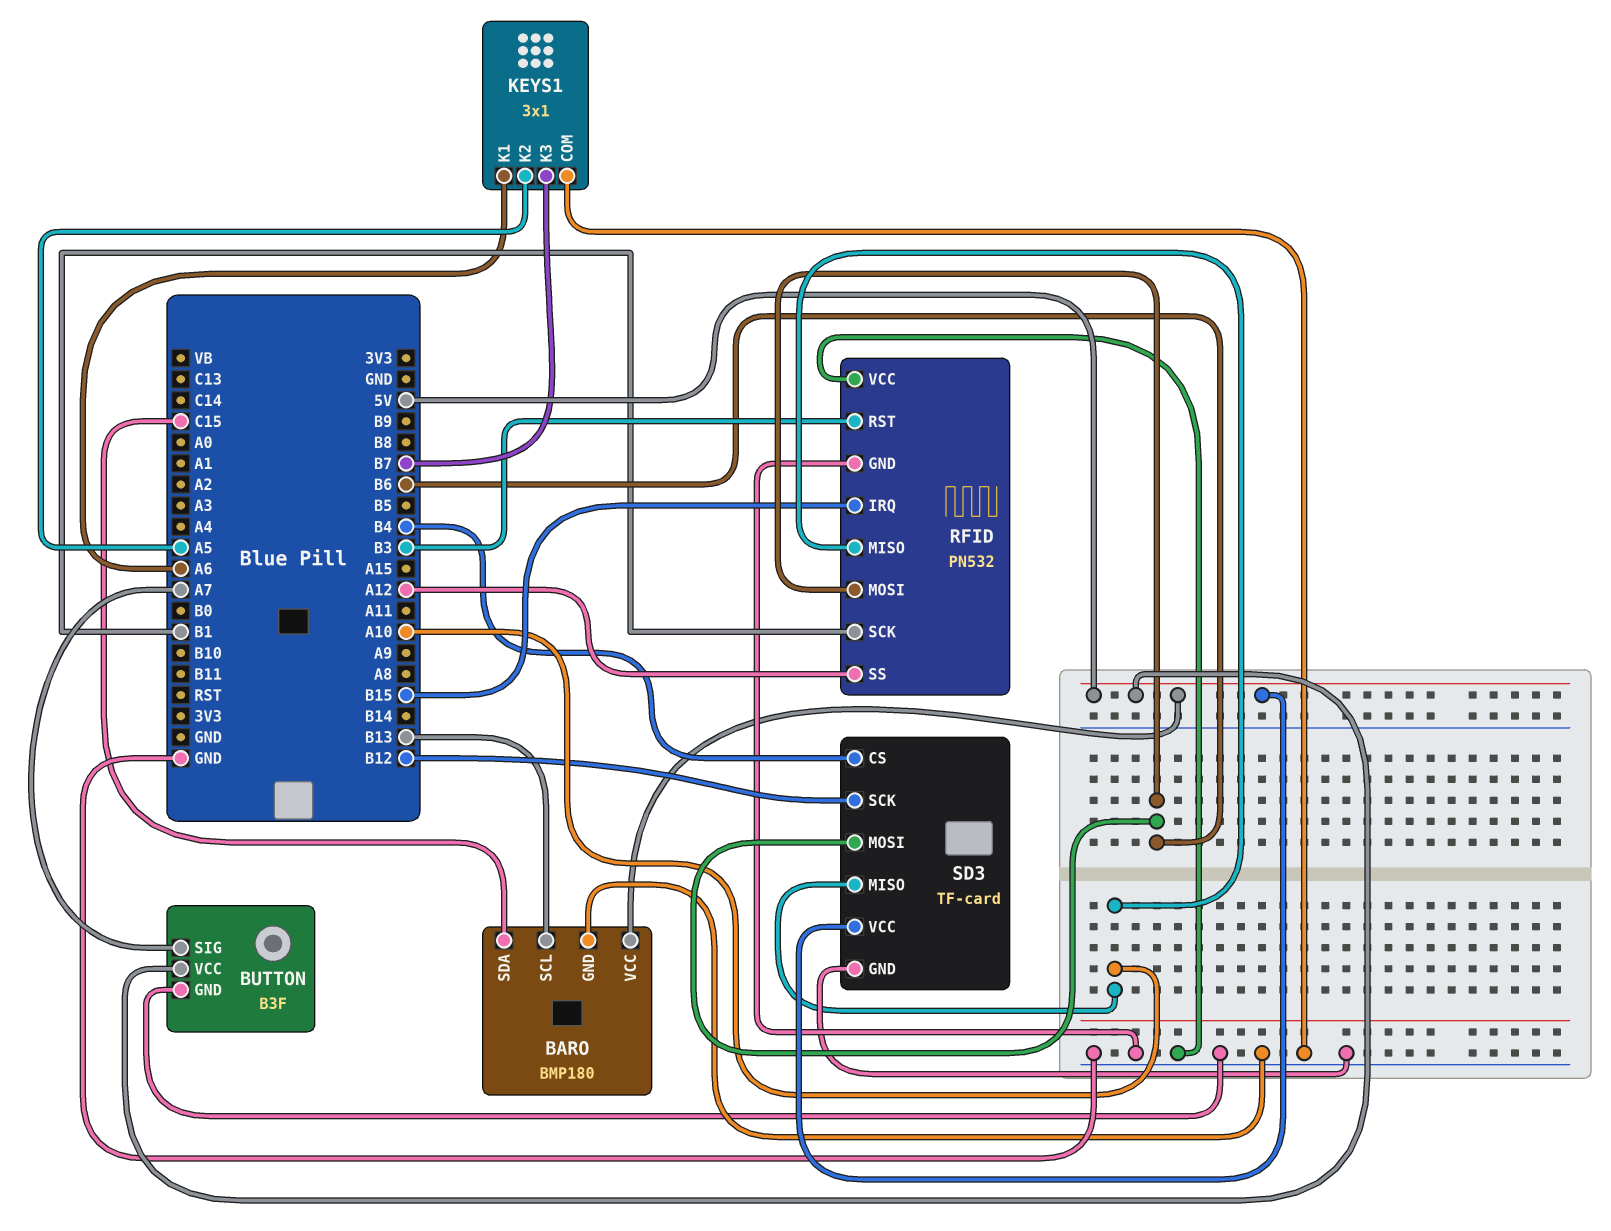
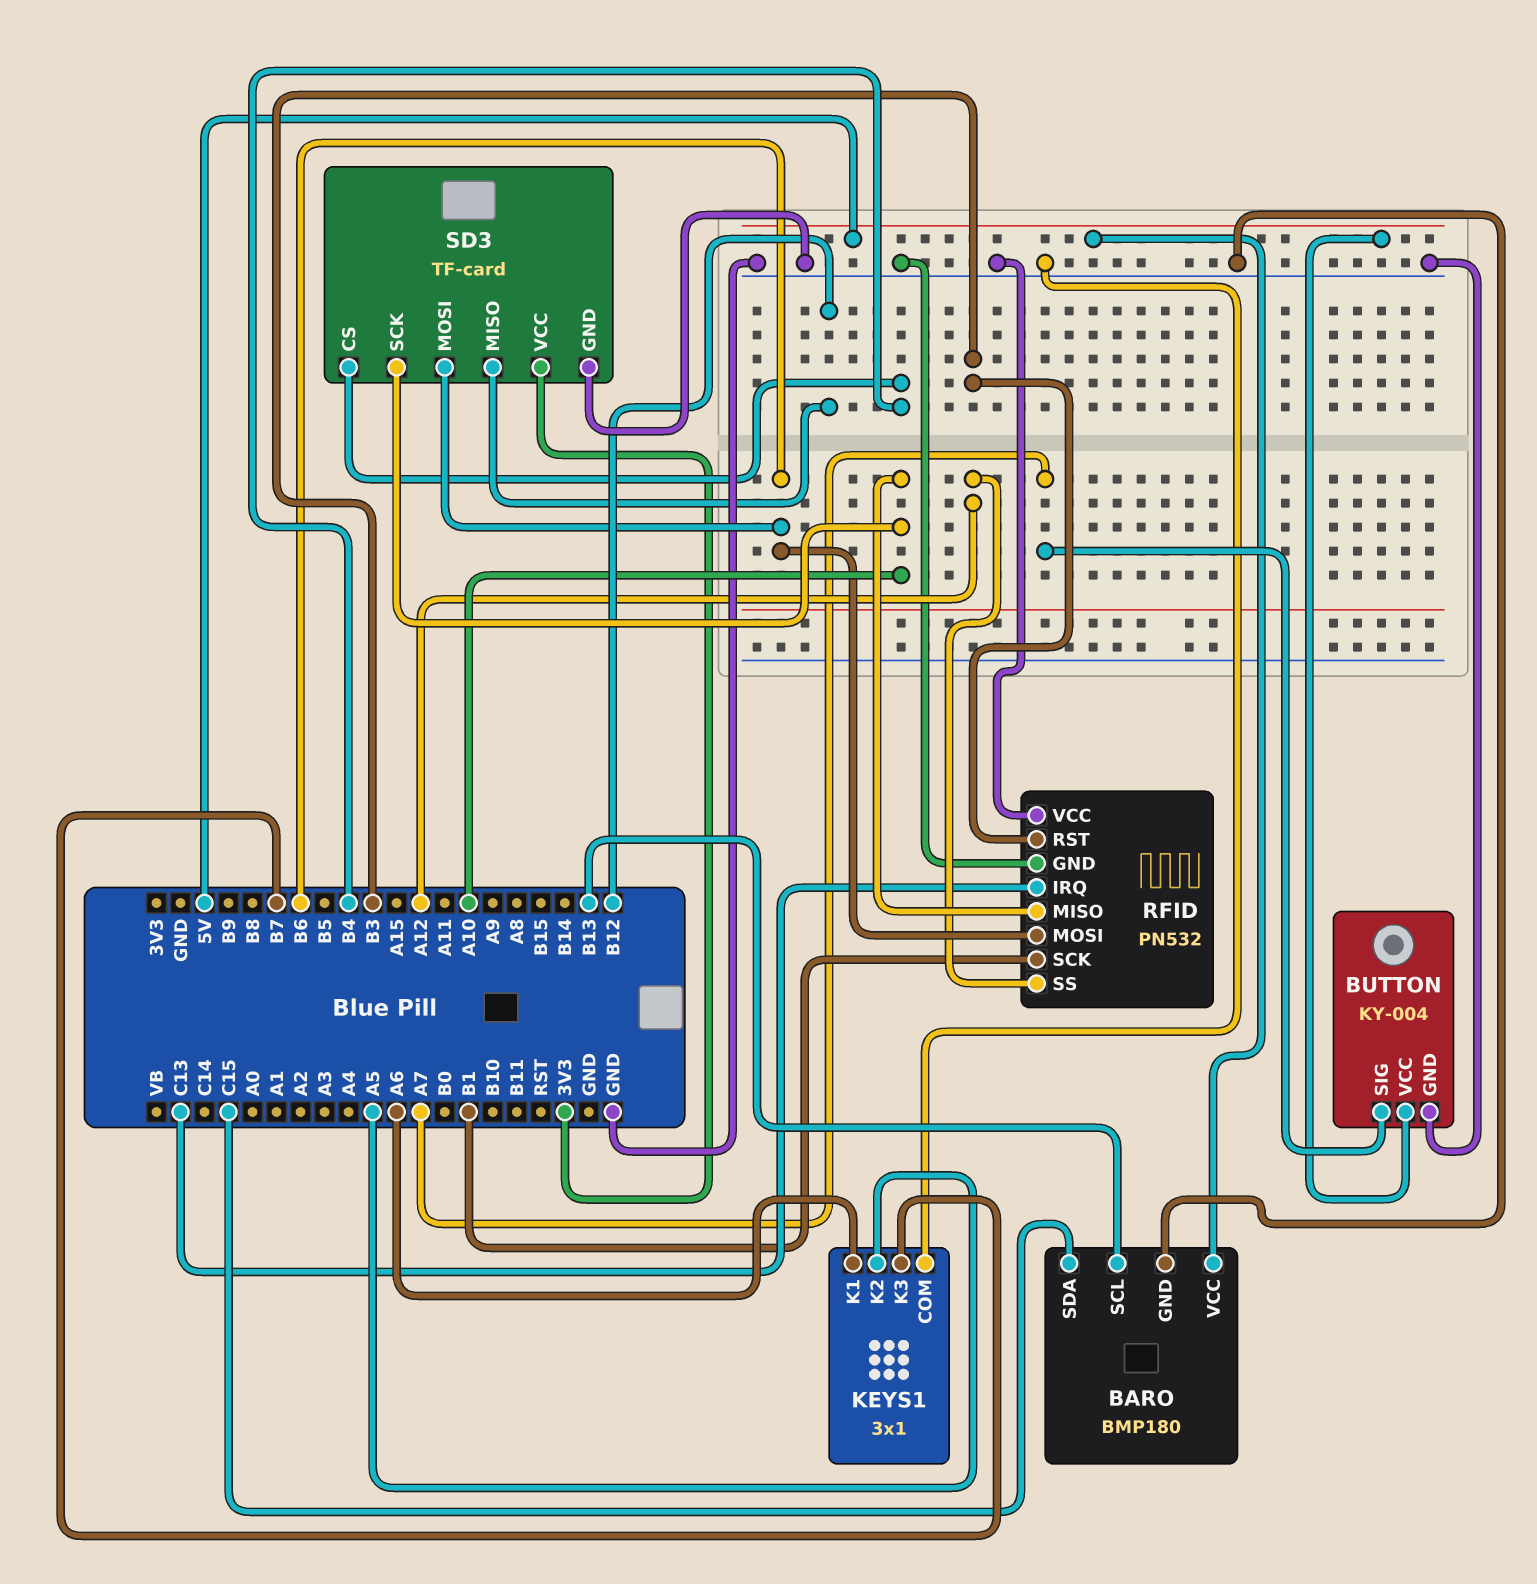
BUTTON: B3F -> KY-004
RFID pin IRQ: B15 -> C13
SD3 pin MISO: A10 -> B12
SD3 pin SCK: B12 -> A10
SD3 pin VCC: 5V -> 3V3

